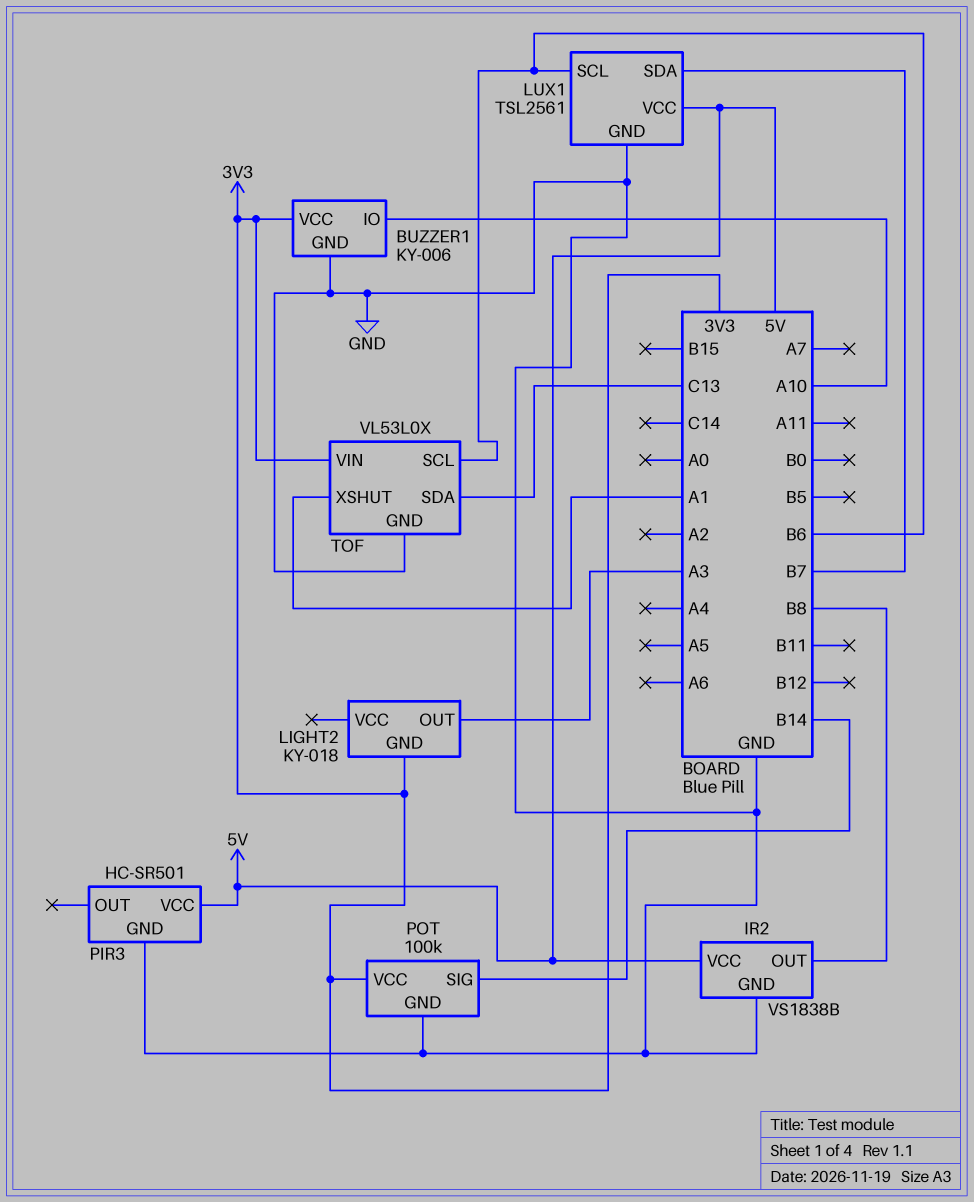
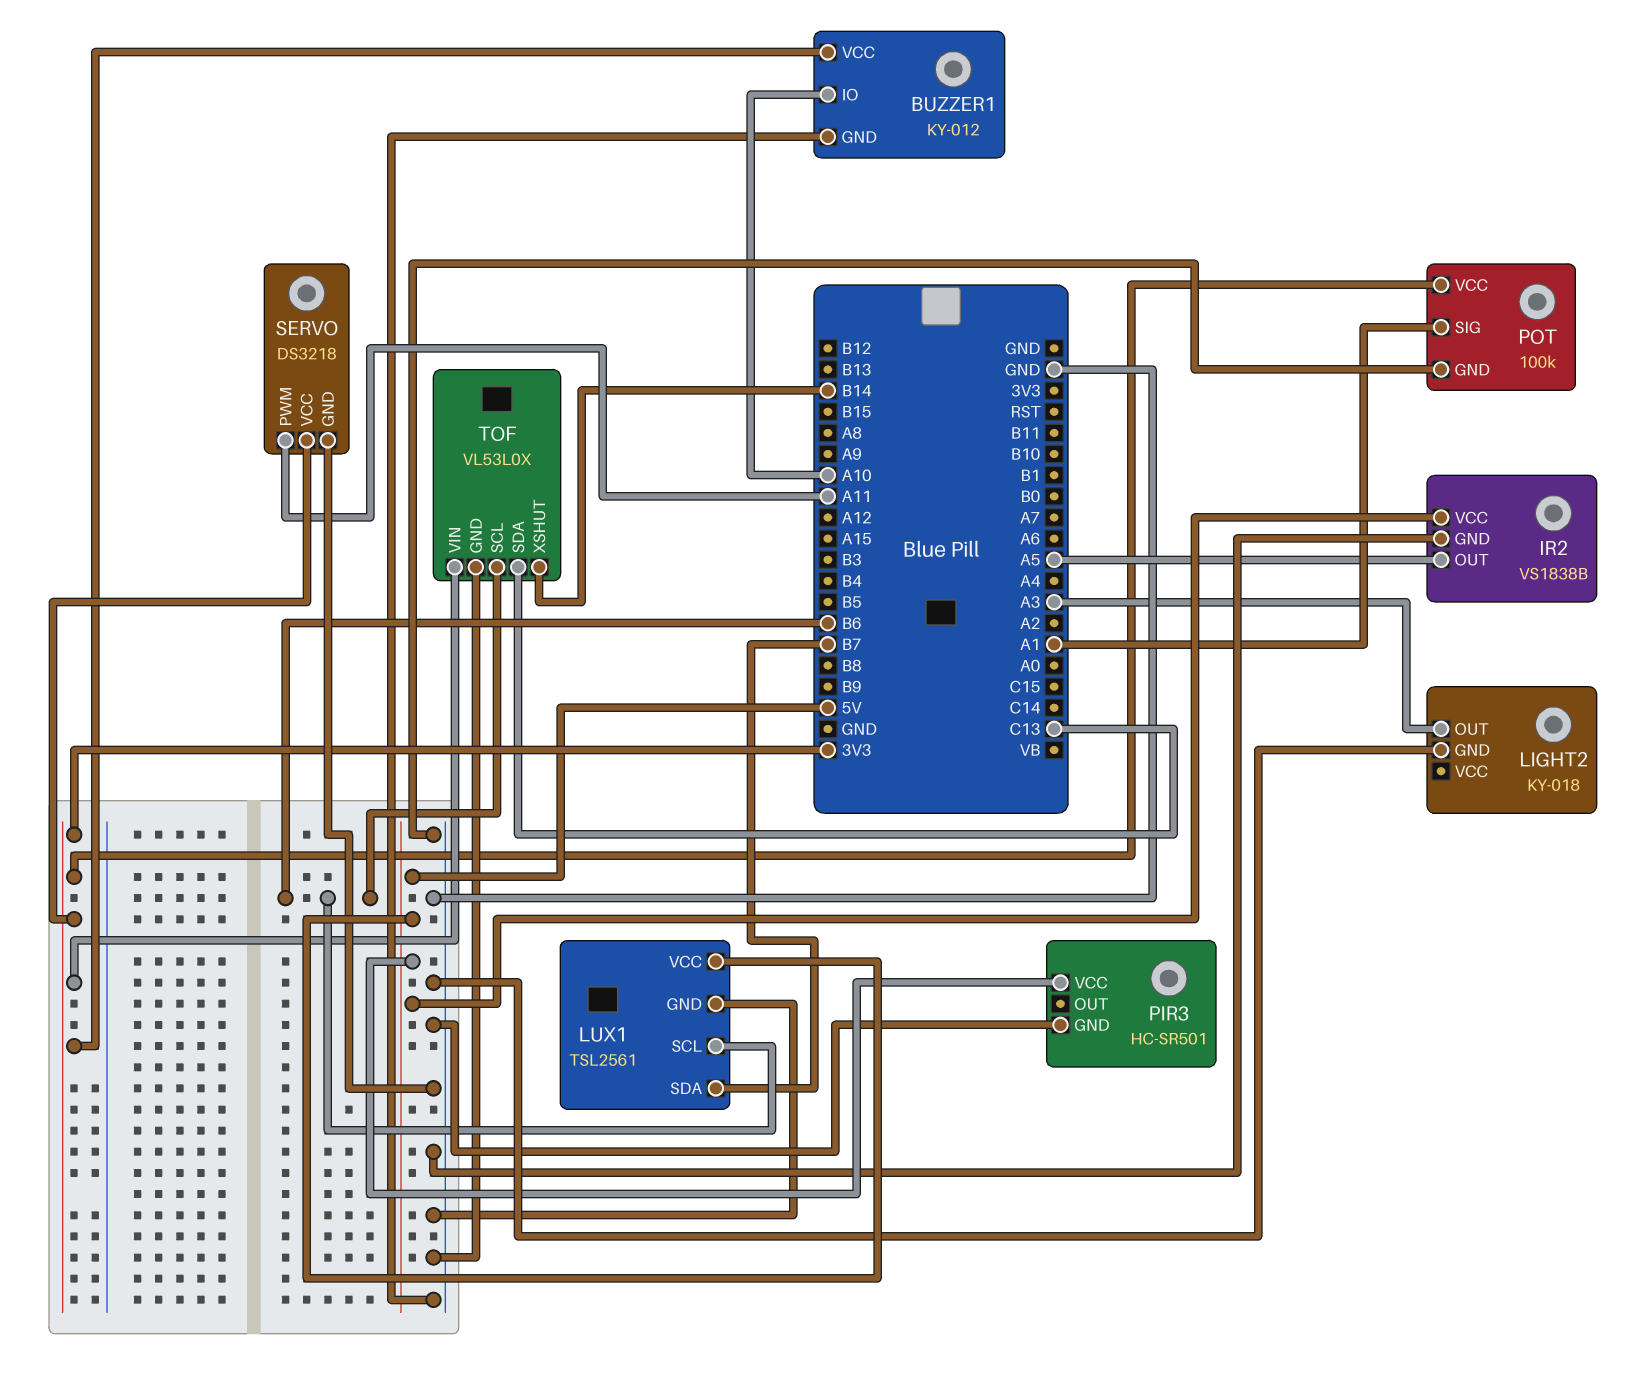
BUZZER1: KY-006 -> KY-012
IR2 pin OUT: B8 -> A5
LIGHT2 pin GND: 3V3 -> GND
POT pin SIG: B14 -> A1
SERVO: none -> DS3218
SERVO pin GND: none -> GND
SERVO pin PWM: none -> A11
SERVO pin VCC: none -> 3V3
TOF pin XSHUT: A1 -> B14

